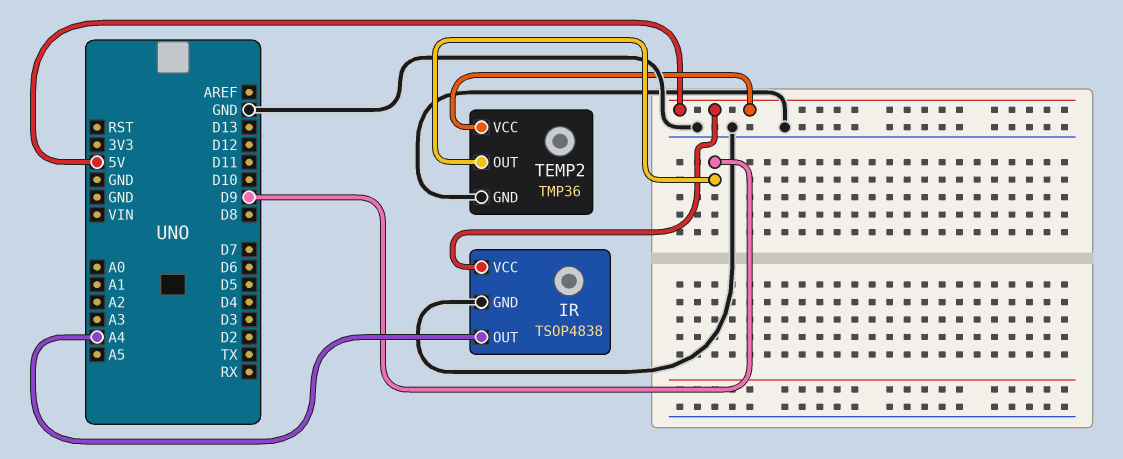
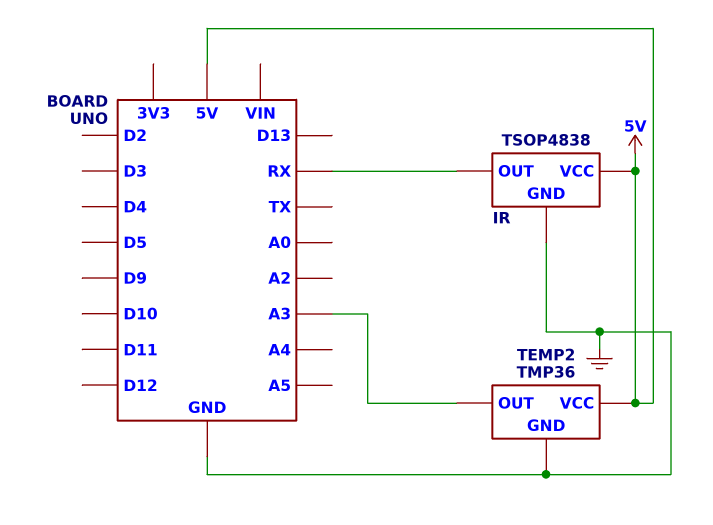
IR pin OUT: A4 -> RX
TEMP2 pin OUT: D9 -> A3

